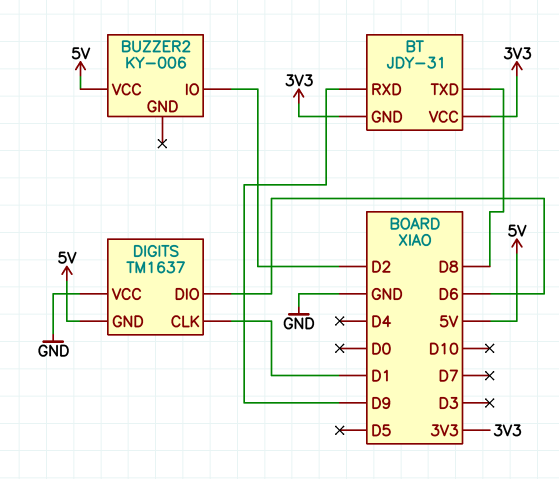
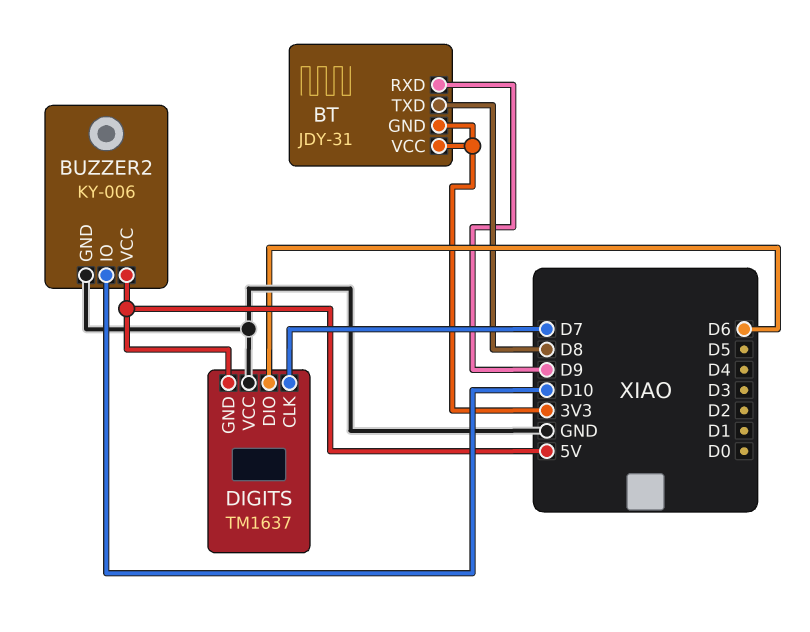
BUZZER2 pin GND: none -> GND
BUZZER2 pin IO: D2 -> D10
DIGITS pin CLK: D1 -> D7

